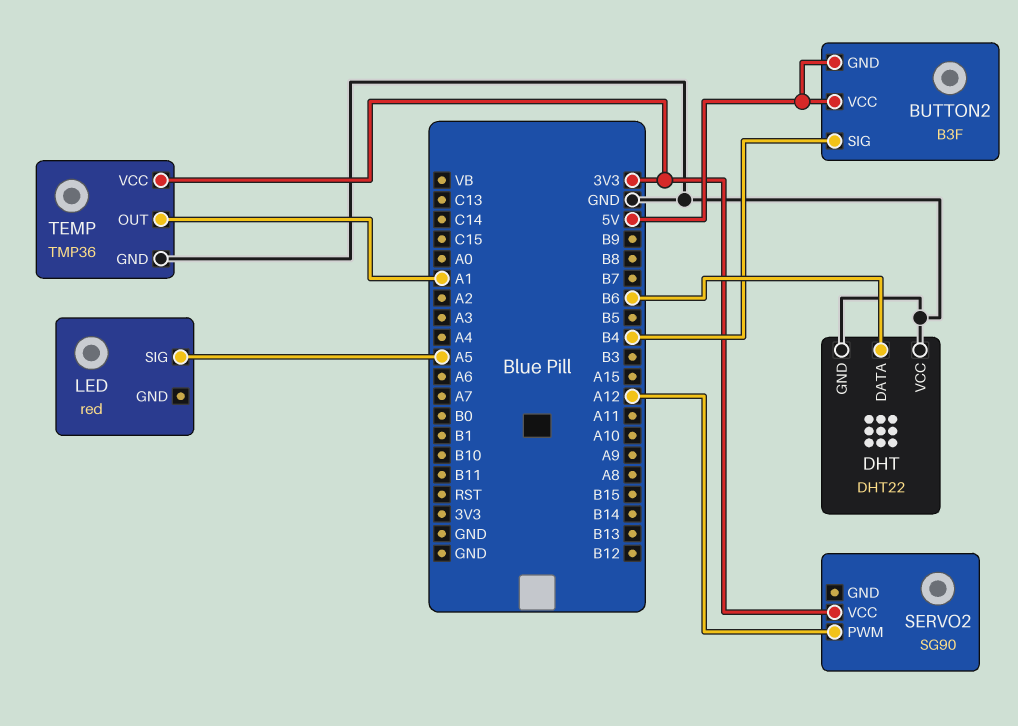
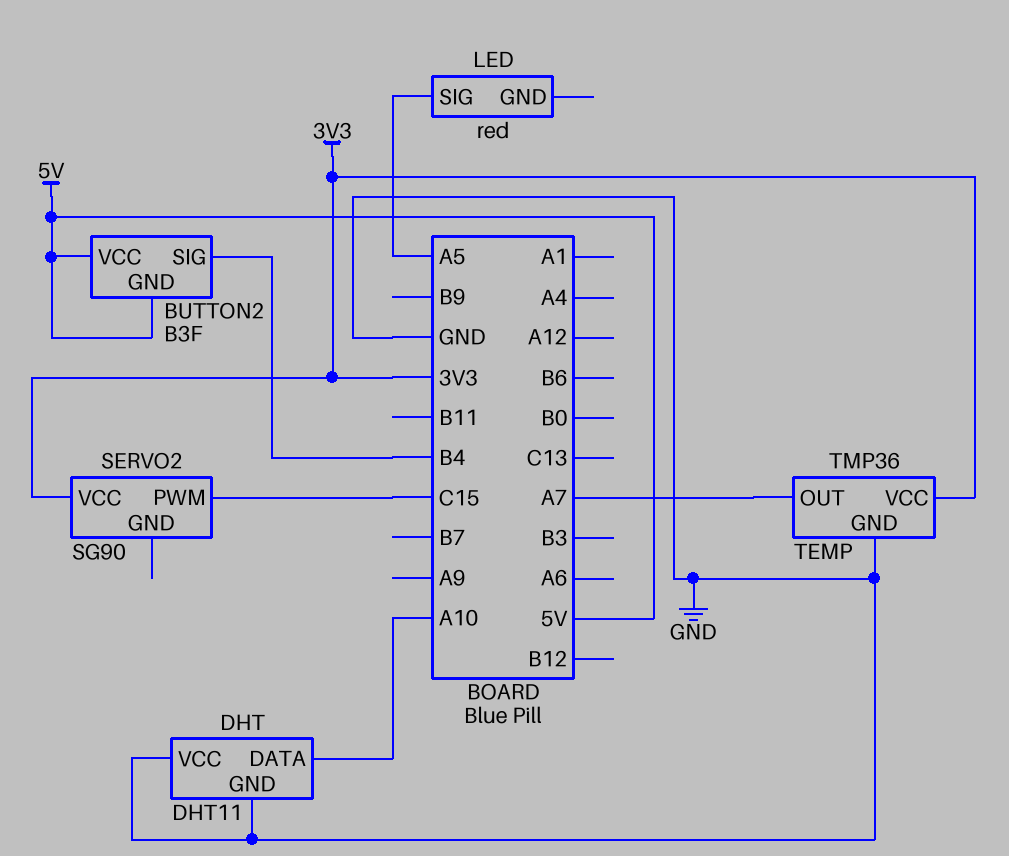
DHT: DHT22 -> DHT11
DHT pin DATA: B6 -> A10
SERVO2 pin PWM: A12 -> C15
TEMP pin OUT: A1 -> A7

